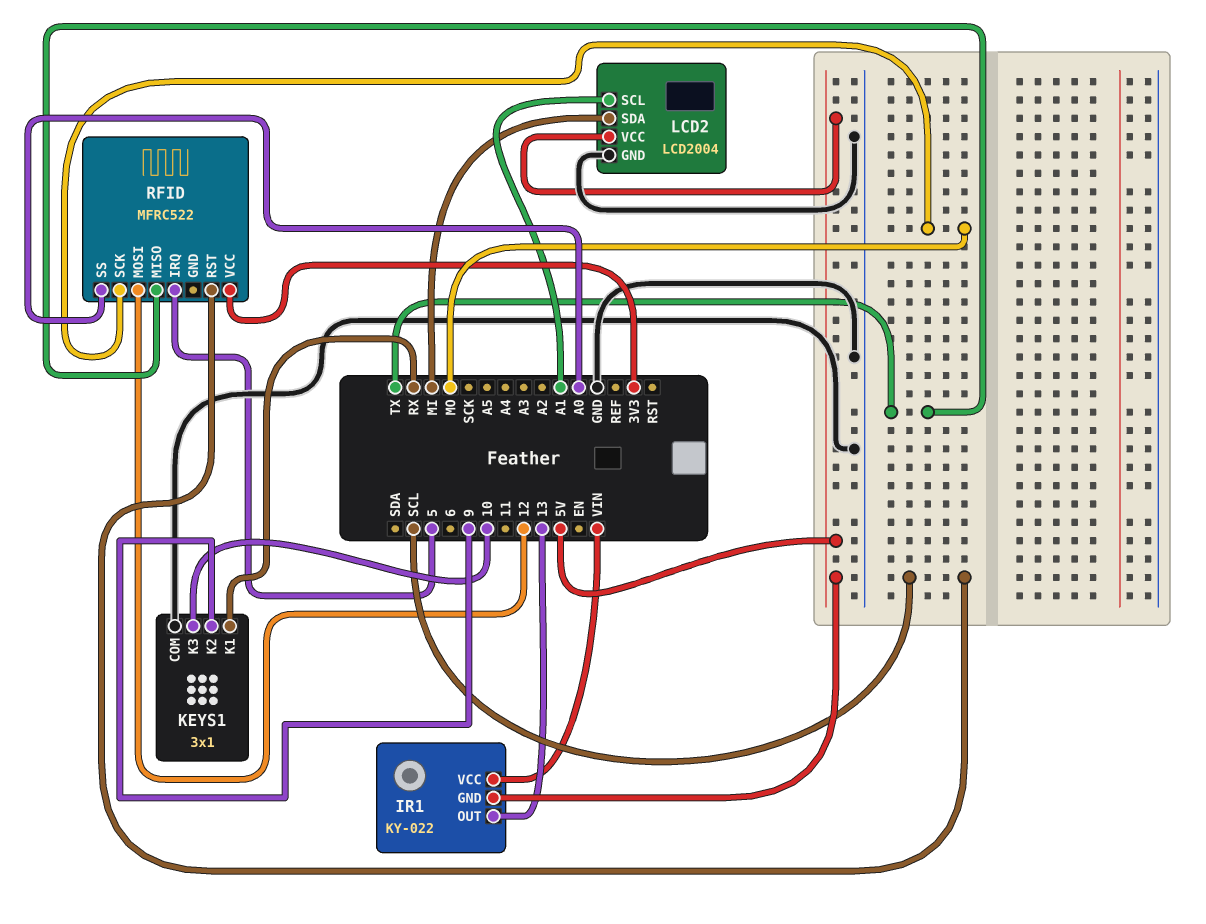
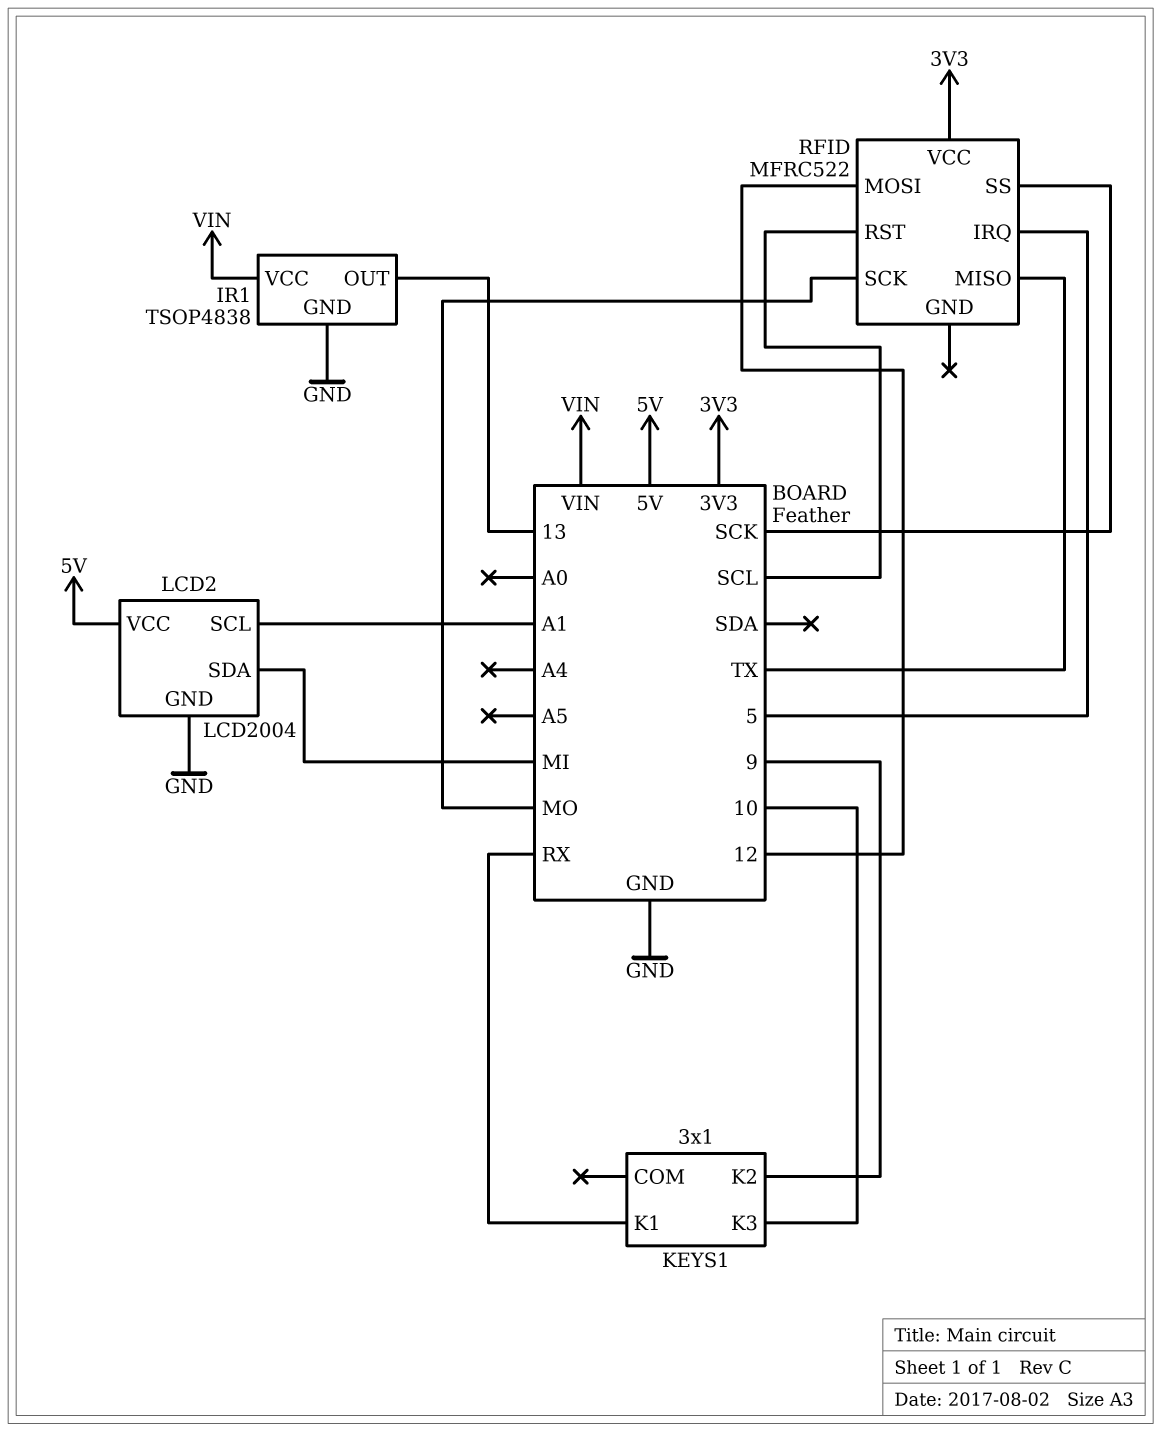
IR1: KY-022 -> TSOP4838
IR1 pin GND: 5V -> GND
KEYS1 pin COM: GND -> none
RFID pin SS: A0 -> SCK

